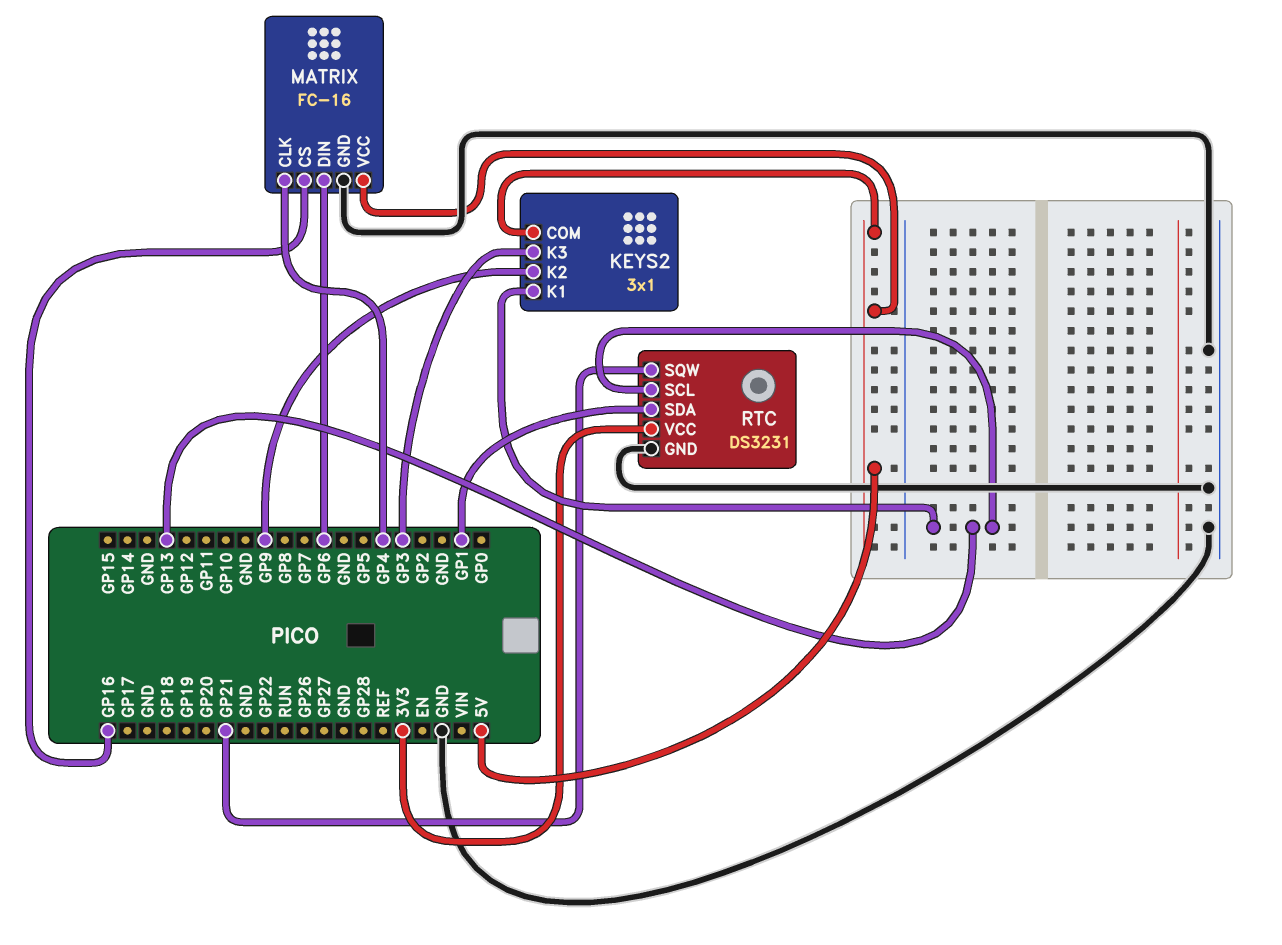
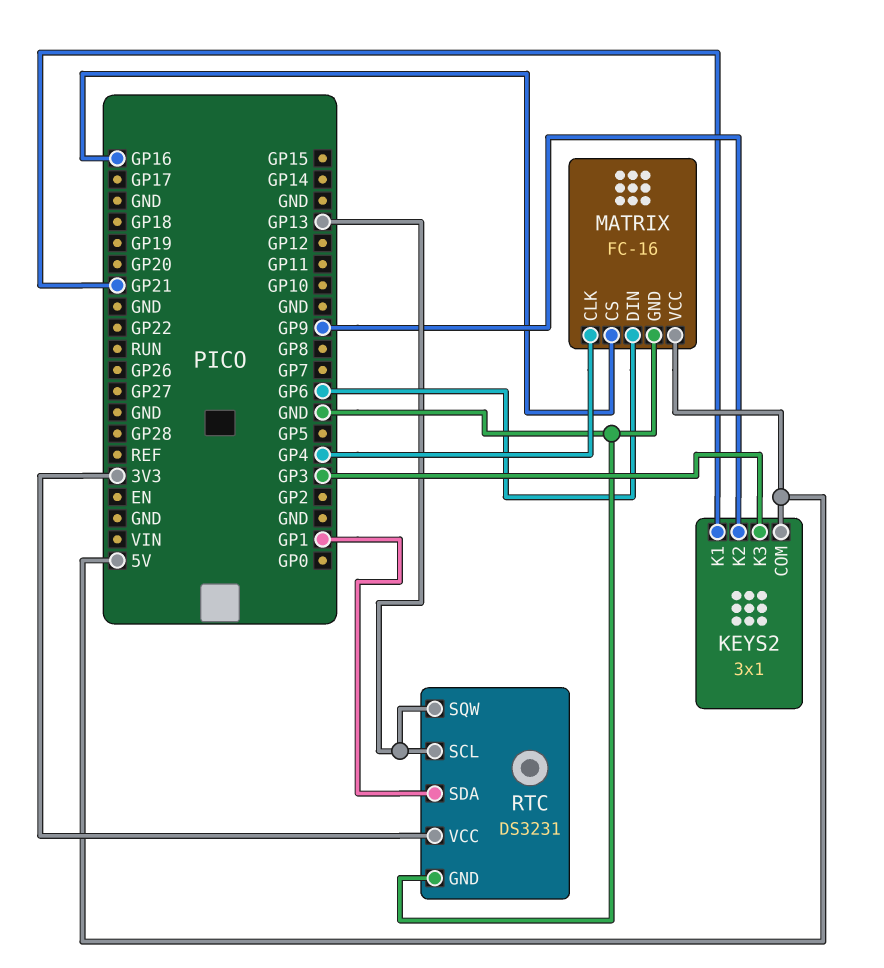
KEYS2 pin K1: GP13 -> GP21
RTC pin SQW: GP21 -> GP13

